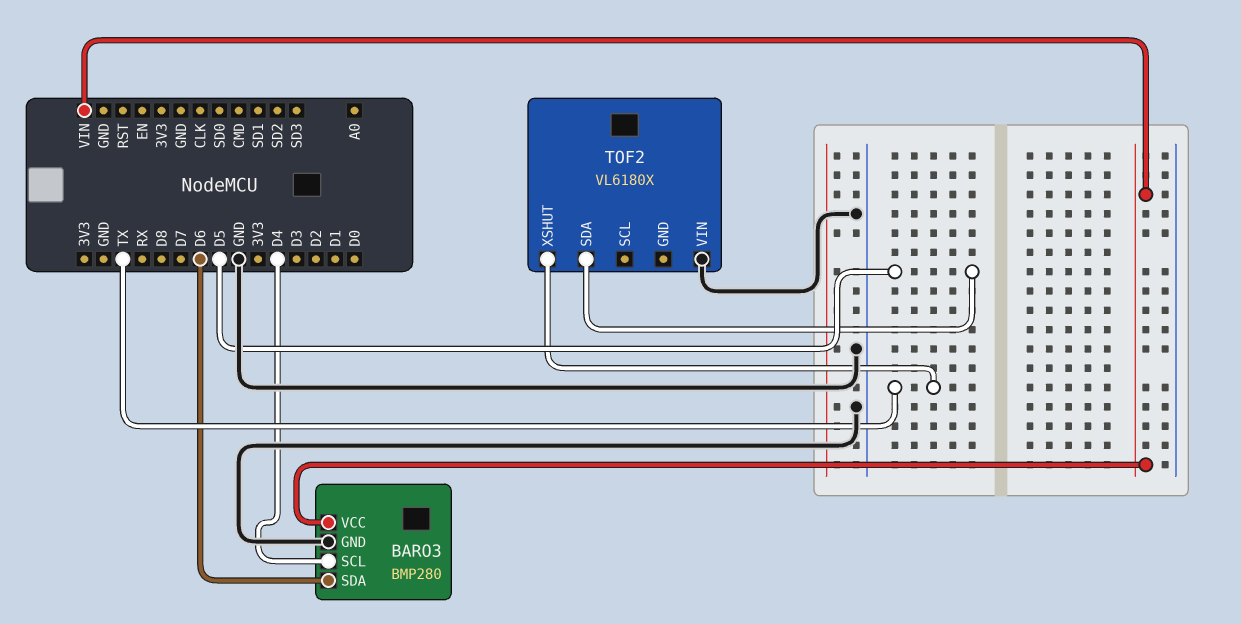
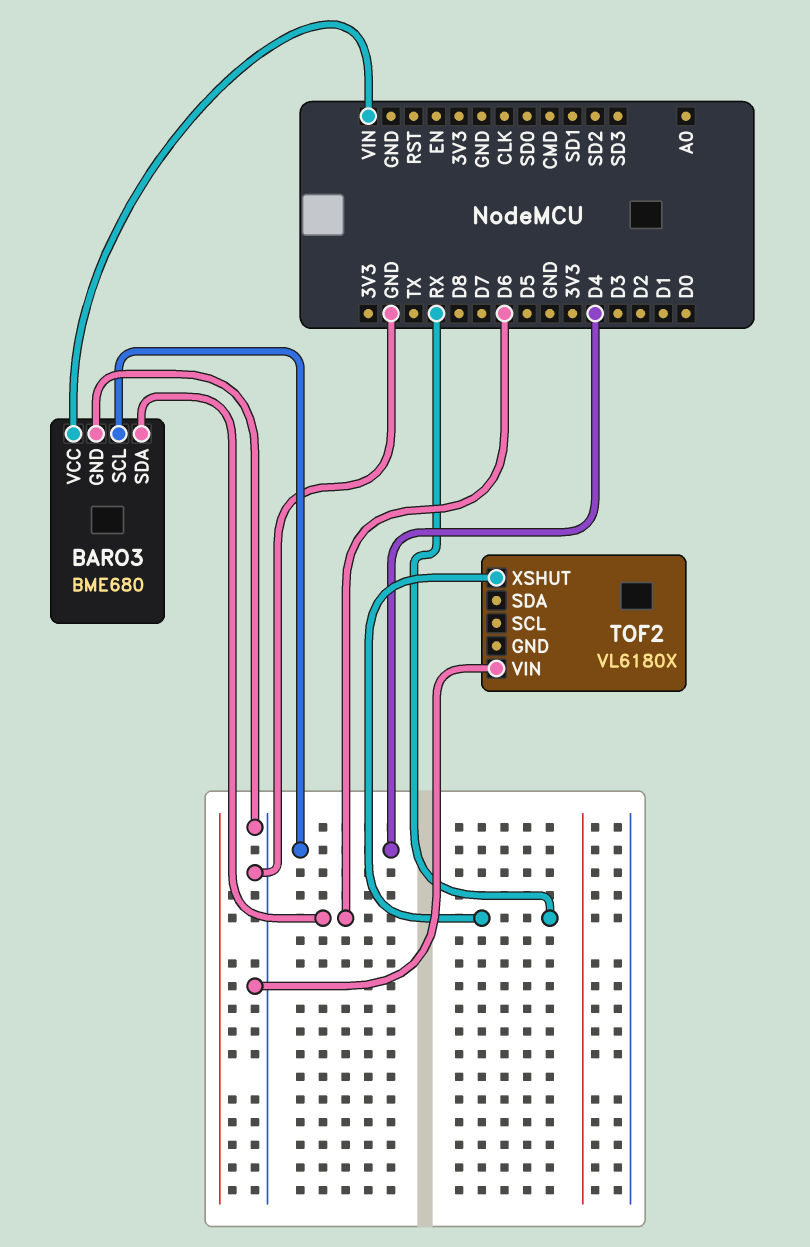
BARO3: BMP280 -> BME680
TOF2 pin SDA: D5 -> none
TOF2 pin XSHUT: TX -> RX

